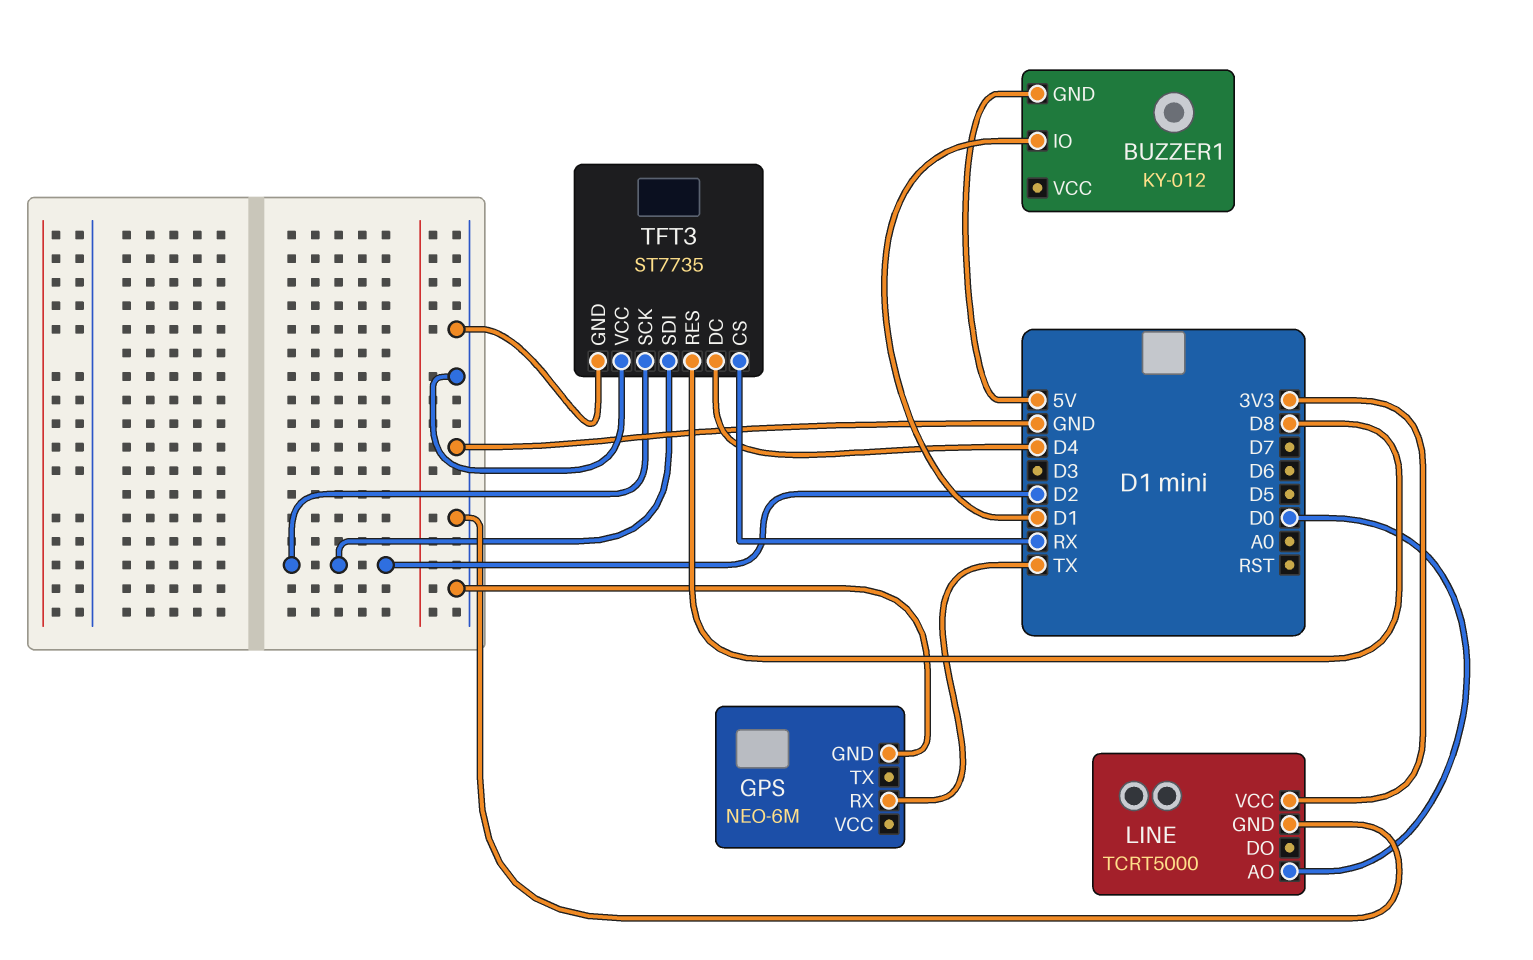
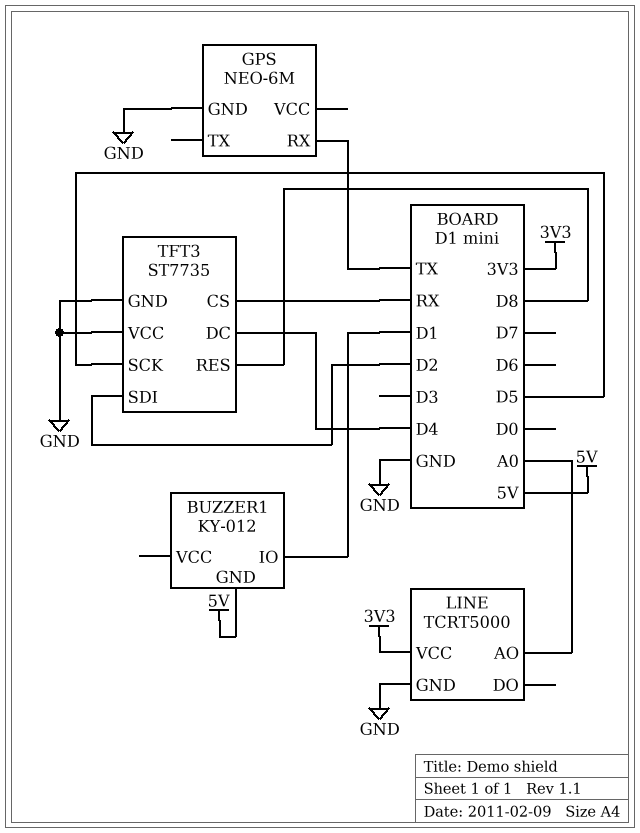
LINE pin AO: D0 -> A0
TFT3 pin SCK: D2 -> D5

